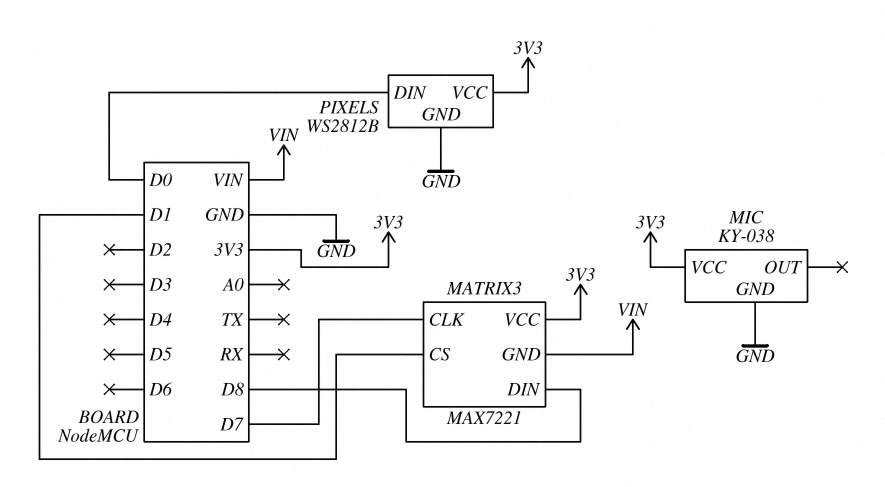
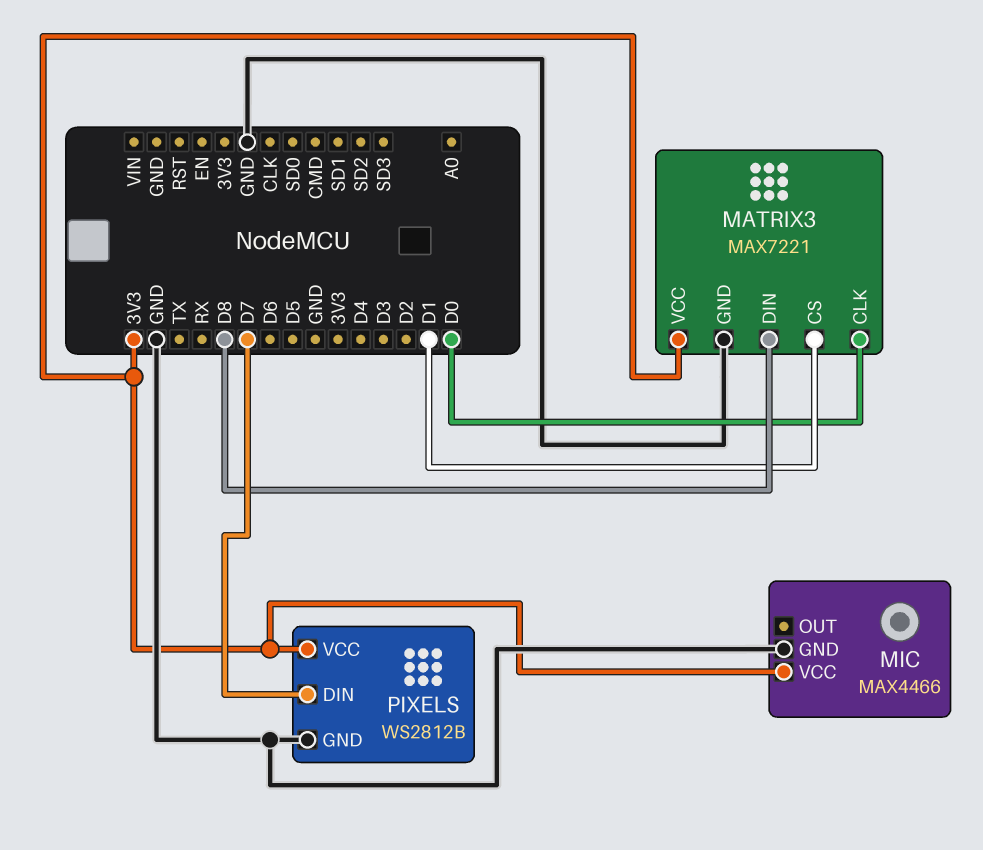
MATRIX3 pin CLK: D7 -> D0
MATRIX3 pin GND: VIN -> GND
MIC: KY-038 -> MAX4466
PIXELS pin DIN: D0 -> D7

